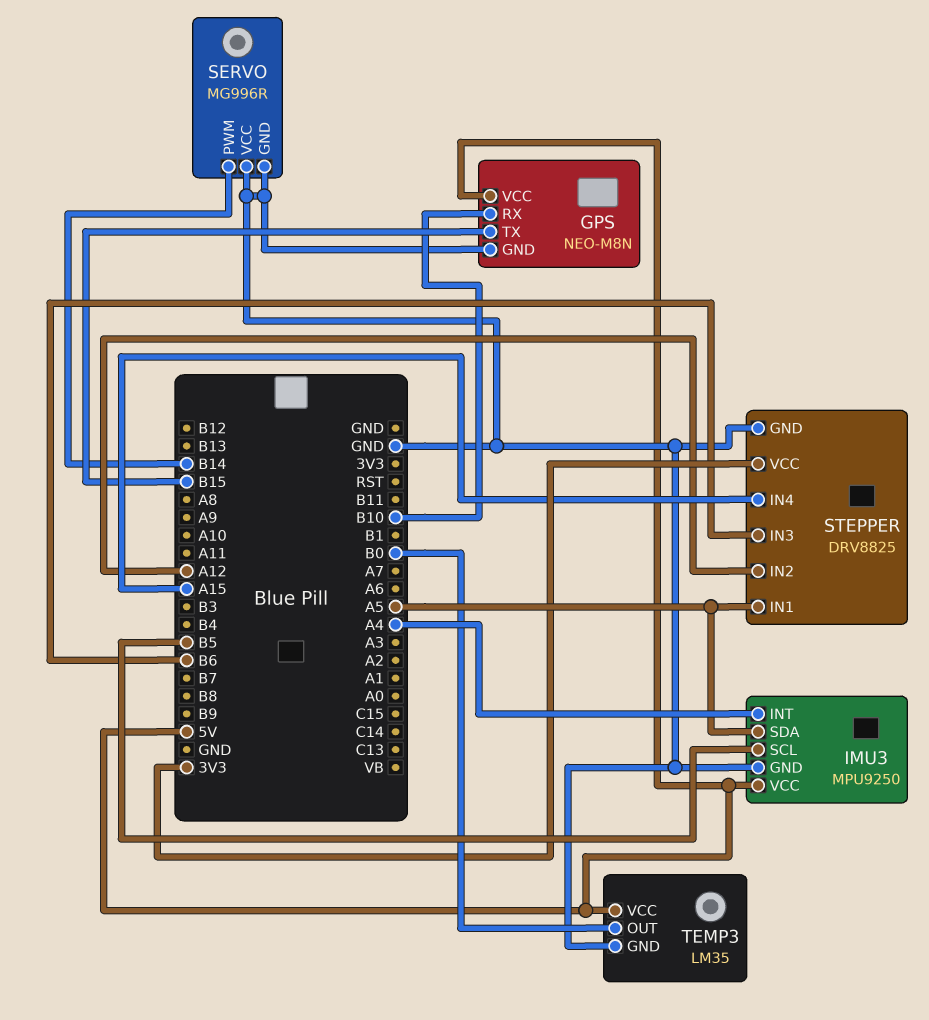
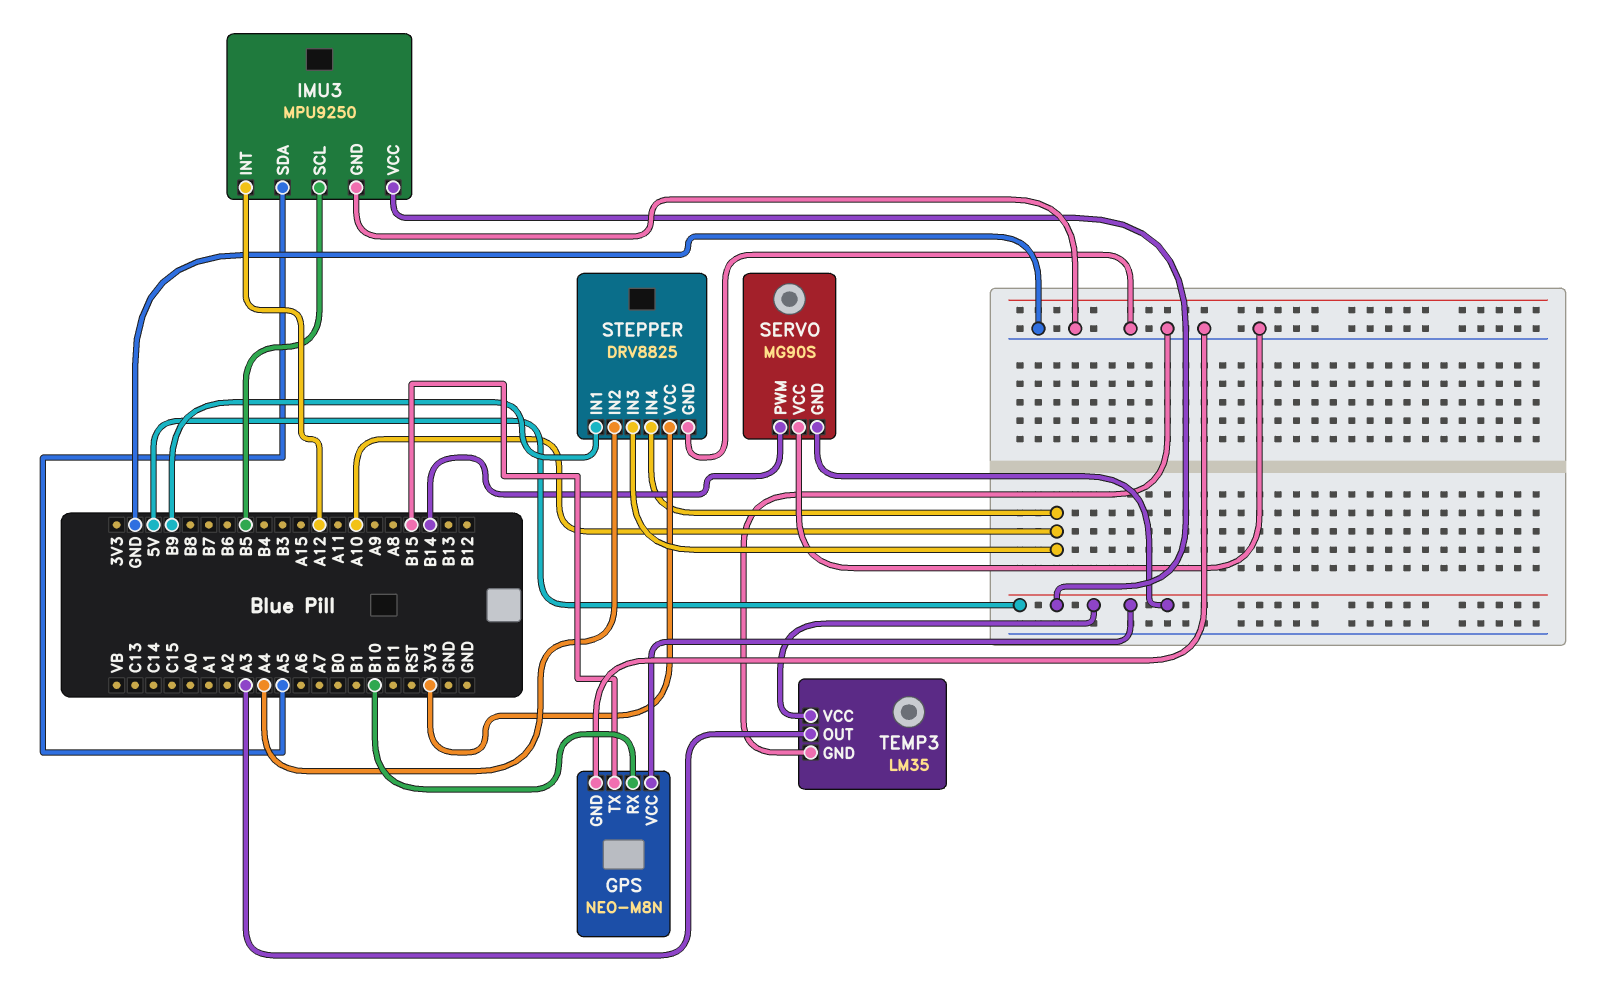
IMU3 pin INT: A4 -> A12
SERVO: MG996R -> MG90S
SERVO pin GND: GND -> 5V
STEPPER pin IN1: A5 -> B9
STEPPER pin IN2: A12 -> A4
STEPPER pin IN3: B6 -> A10
STEPPER pin IN4: A15 -> A10
TEMP3 pin OUT: B0 -> A3

